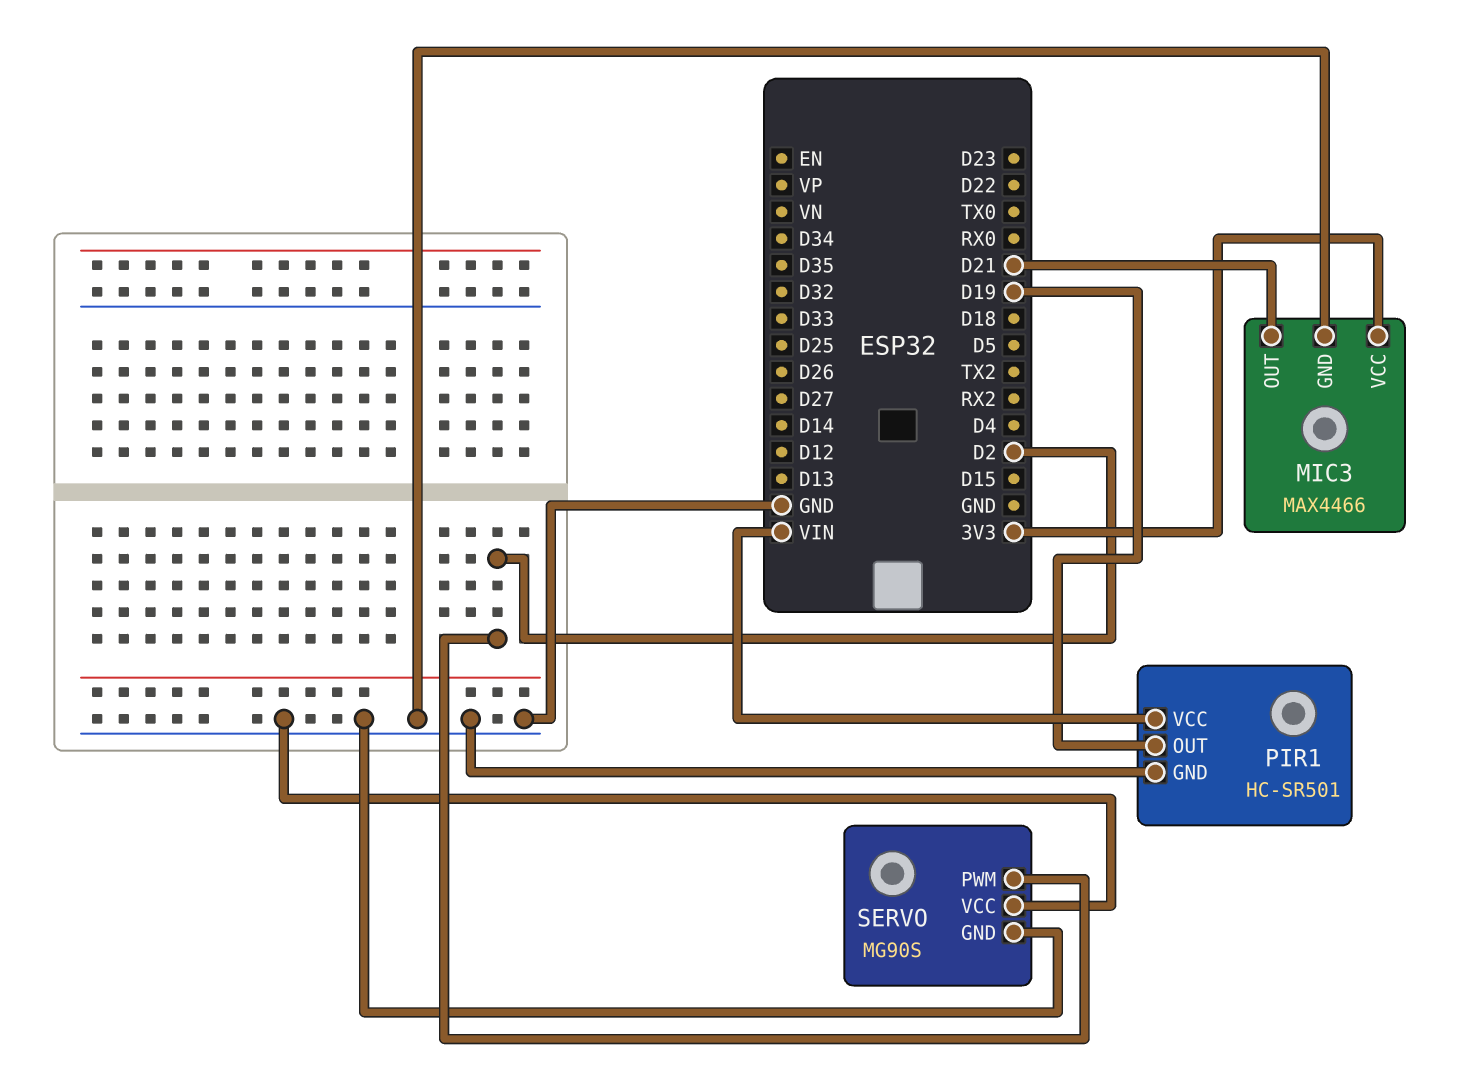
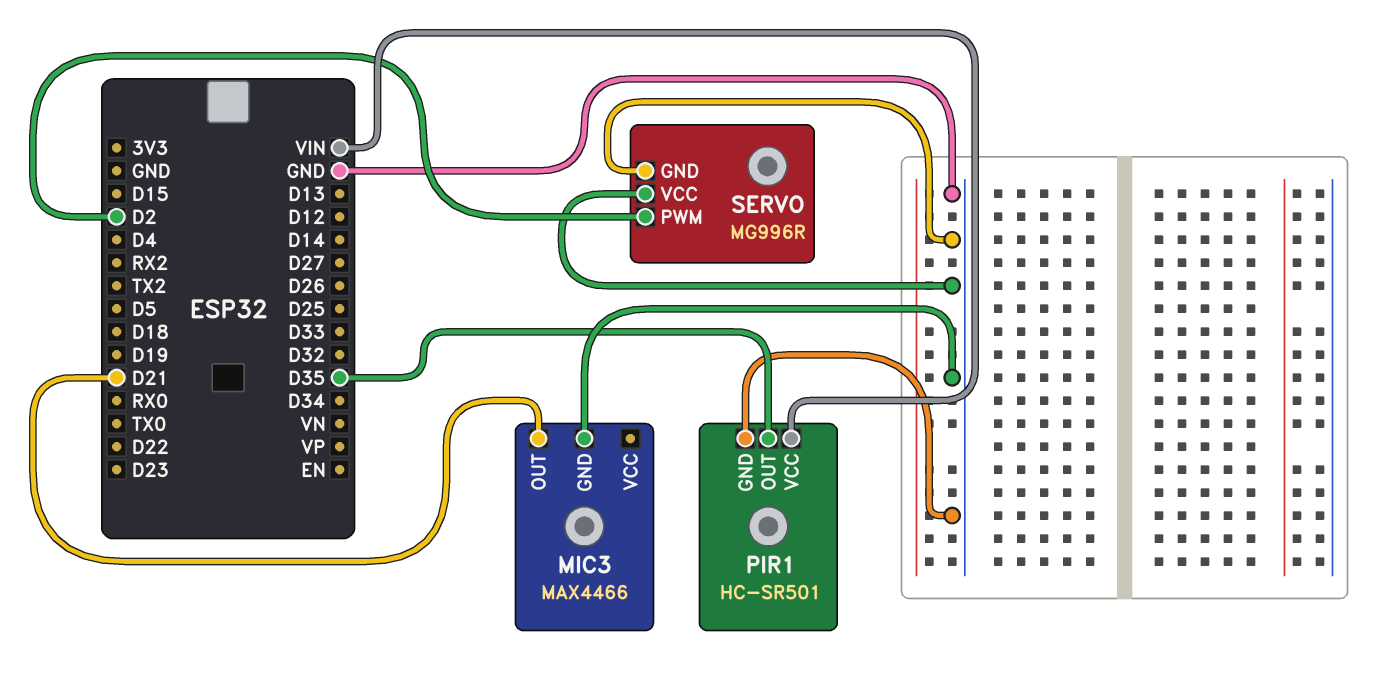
MIC3 pin VCC: 3V3 -> none
PIR1 pin OUT: D19 -> D35
SERVO: MG90S -> MG996R

